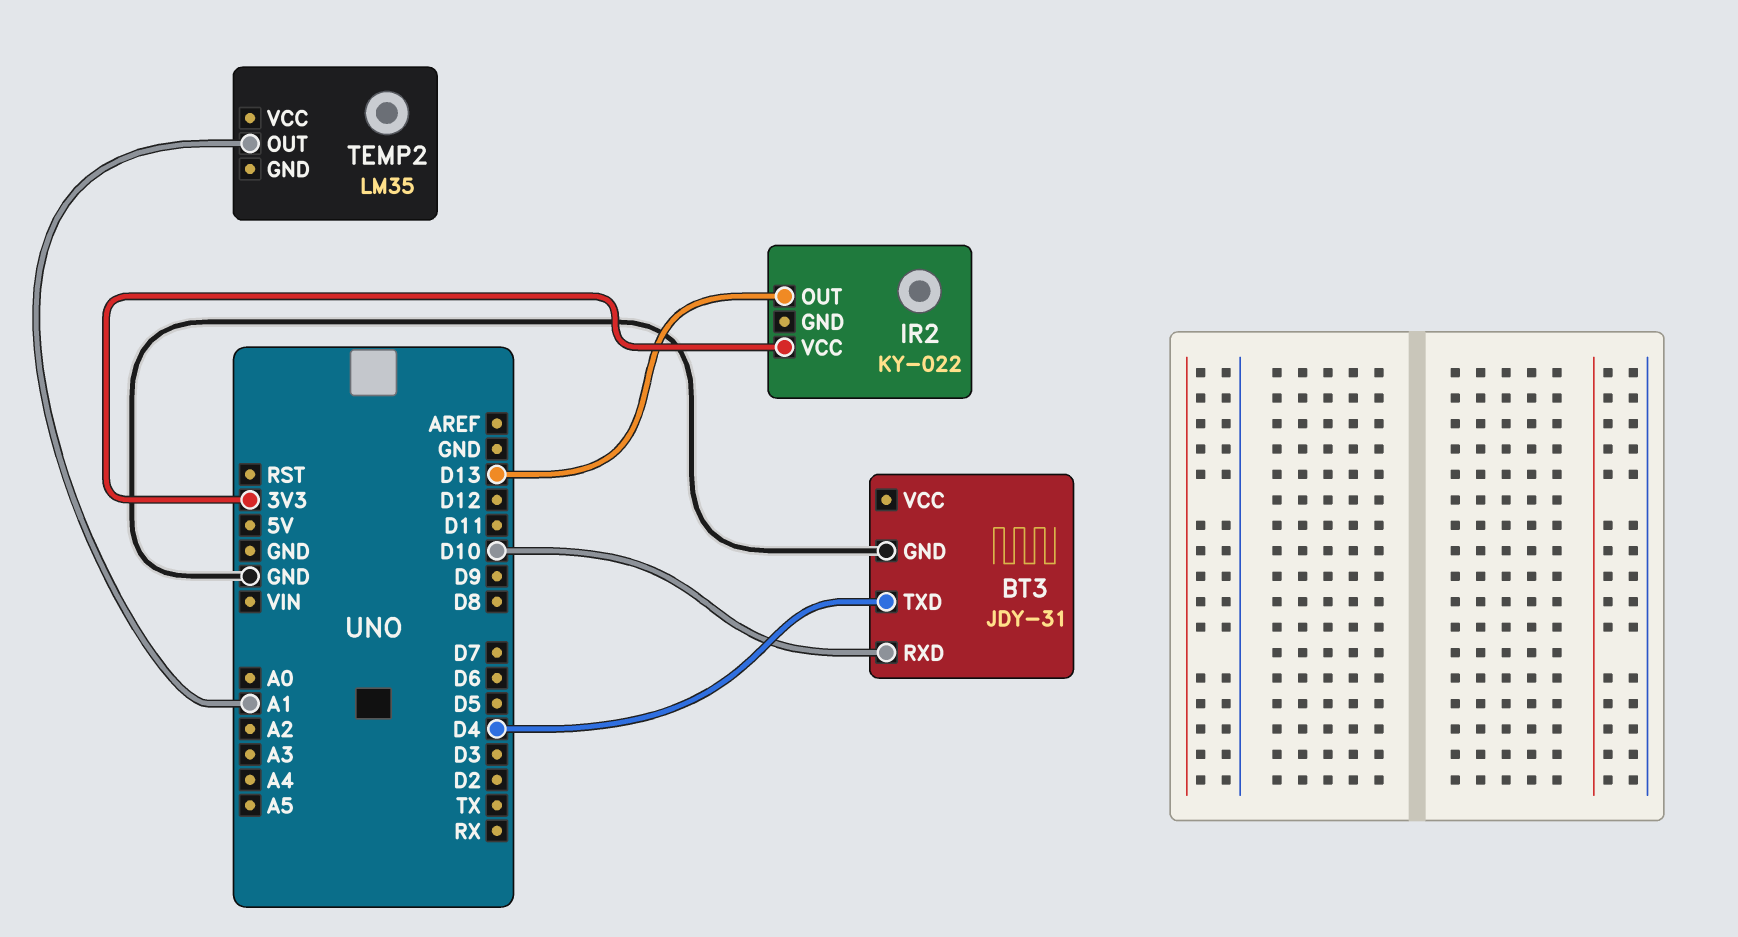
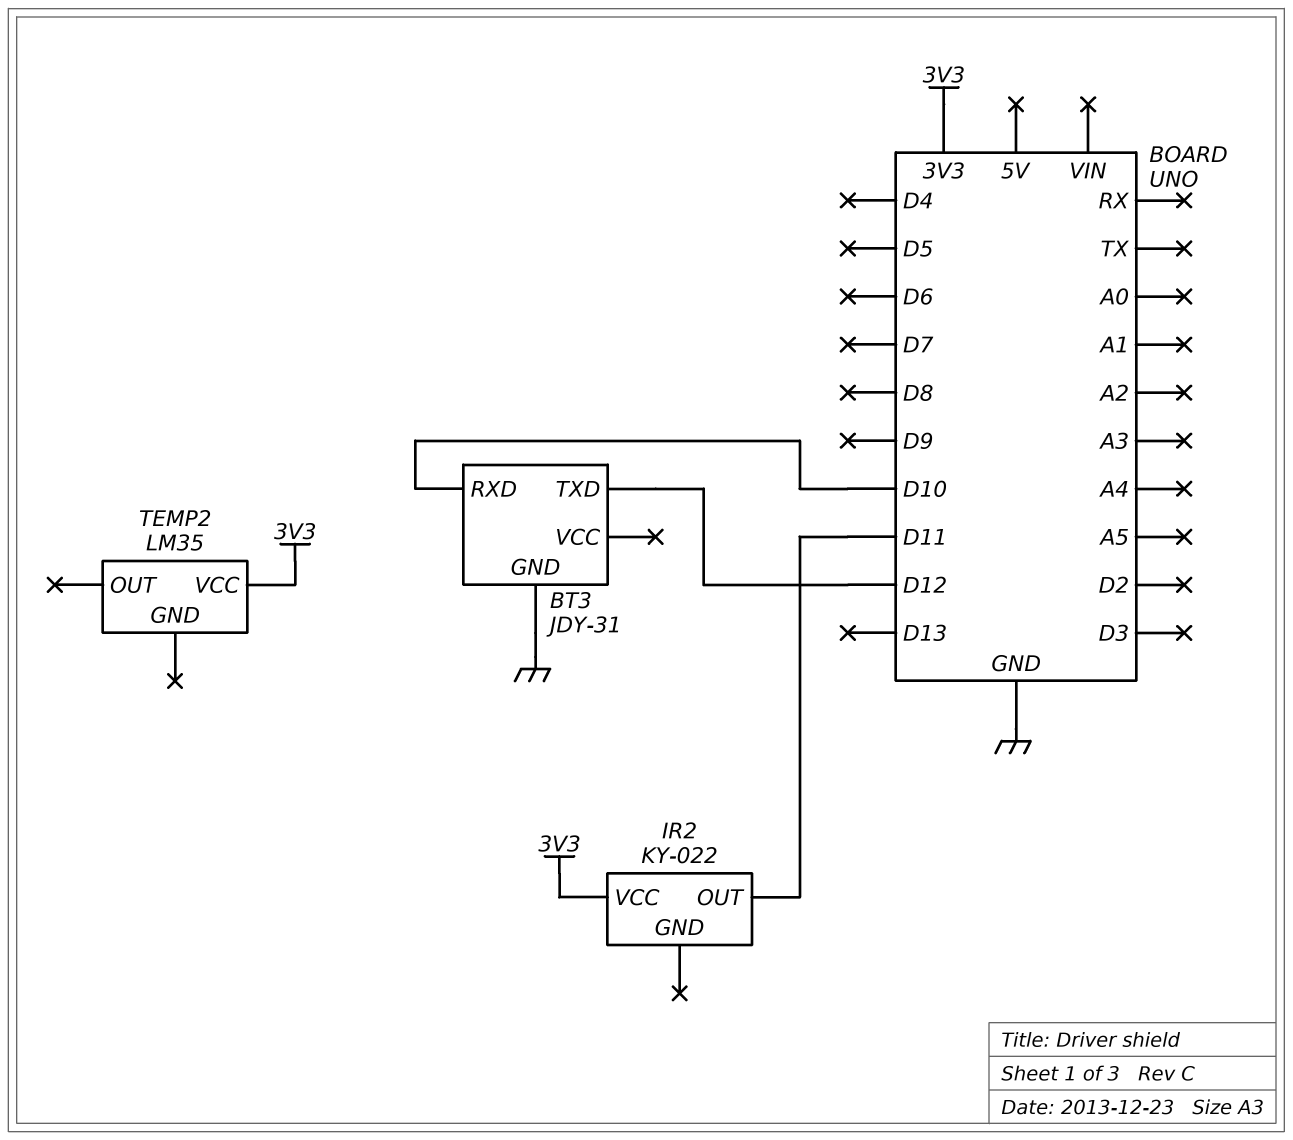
BT3 pin TXD: D4 -> D12
IR2 pin OUT: D13 -> D11
TEMP2 pin OUT: A1 -> none
TEMP2 pin VCC: none -> 3V3

